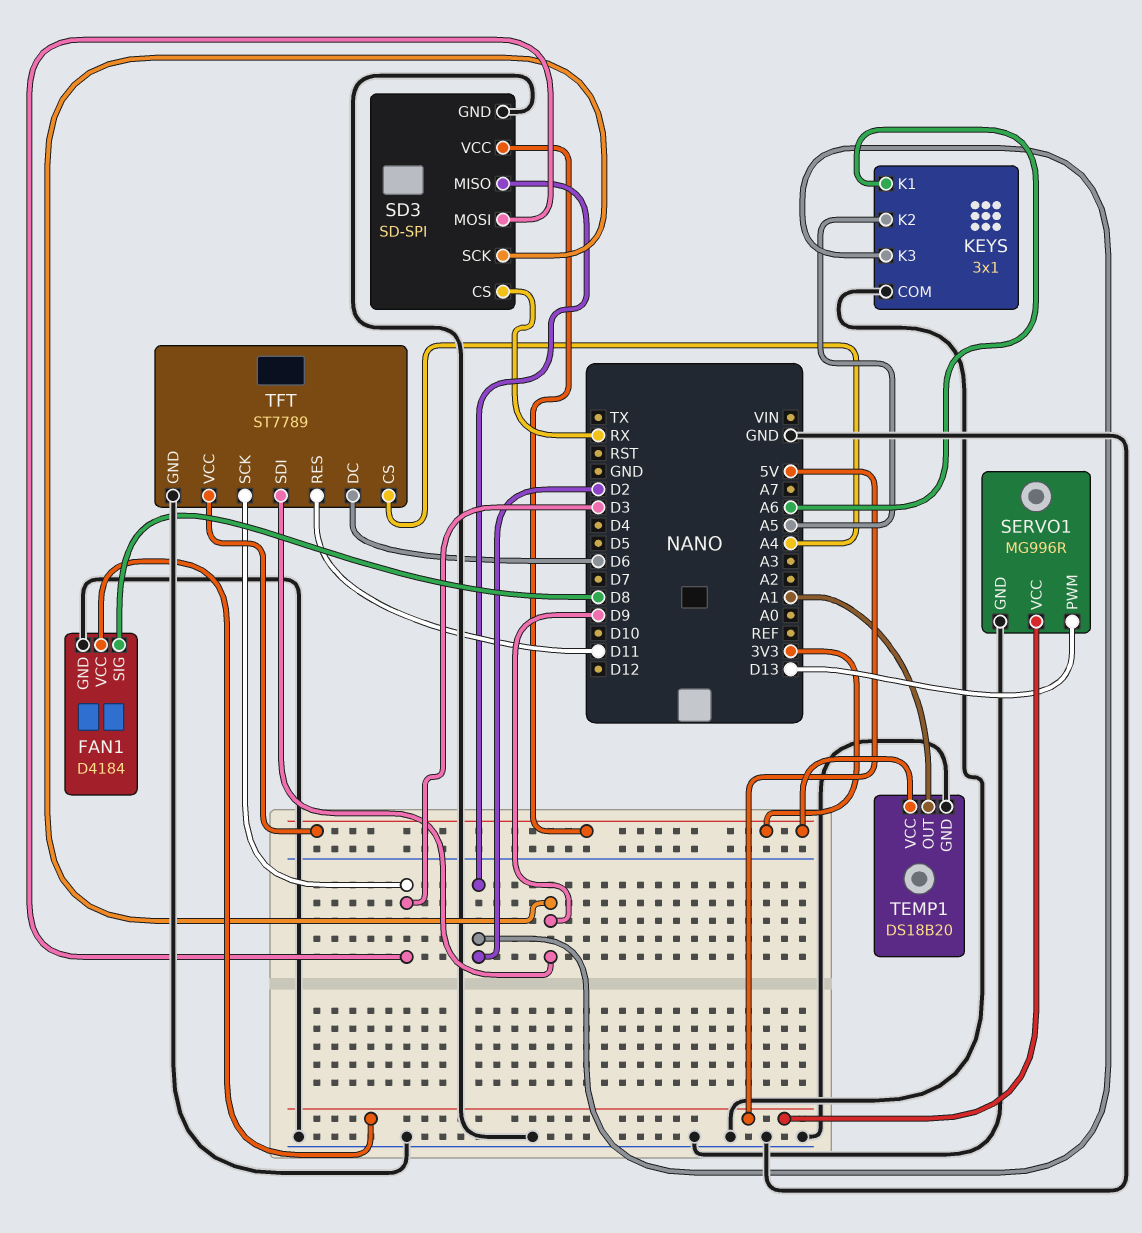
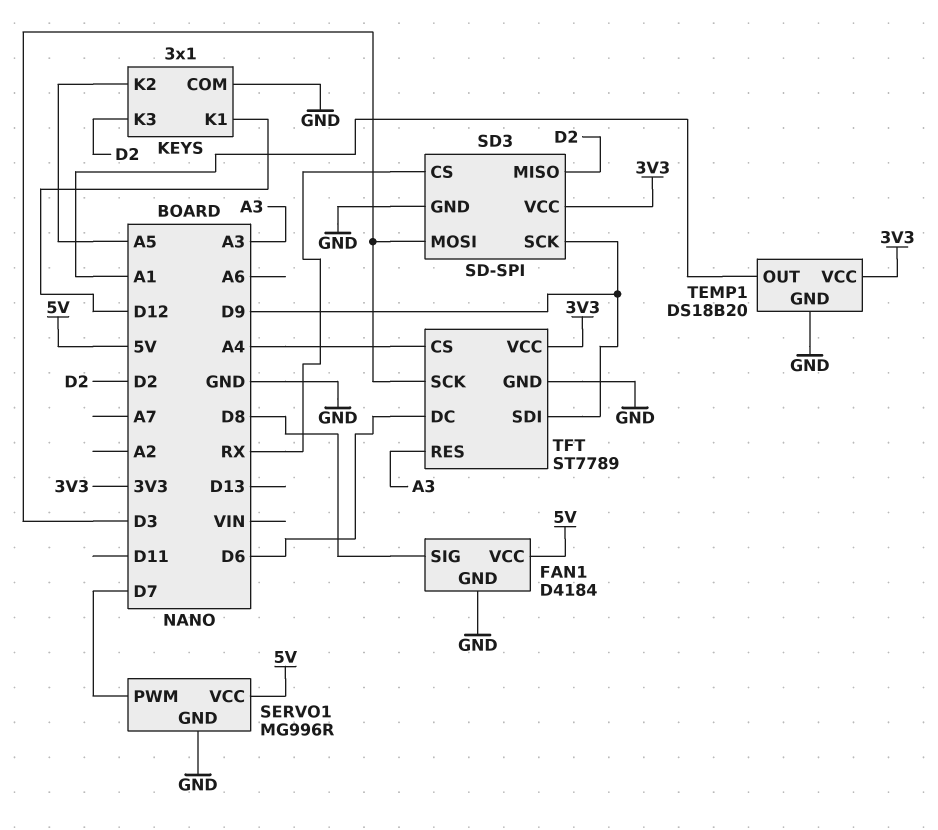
KEYS pin K1: A6 -> D12
SERVO1 pin PWM: D13 -> D7
TFT pin RES: D11 -> A3

